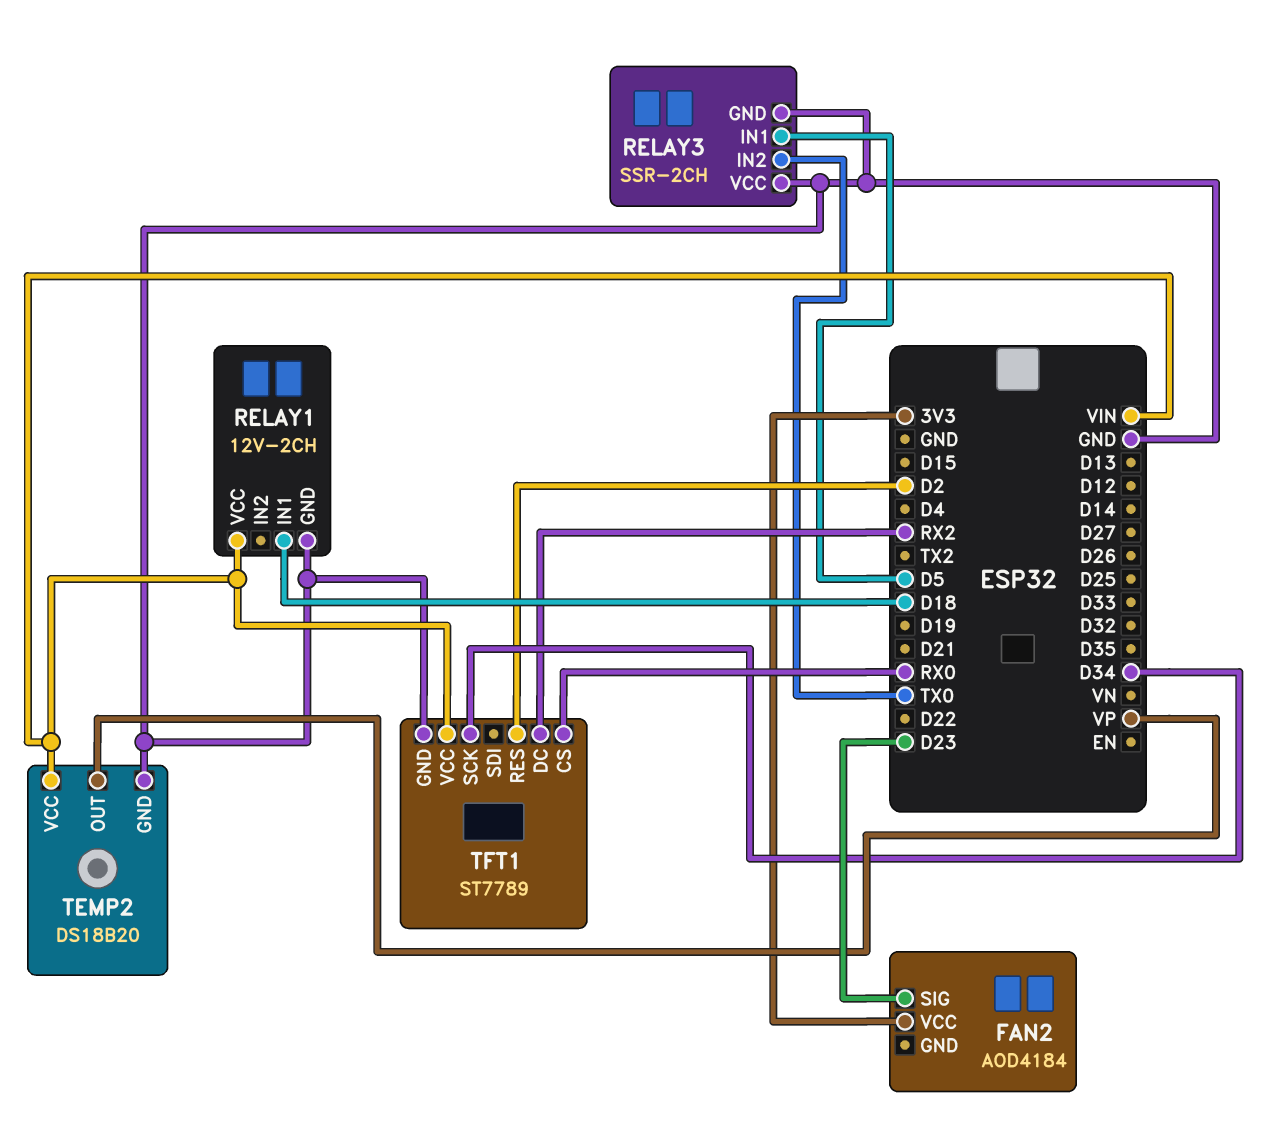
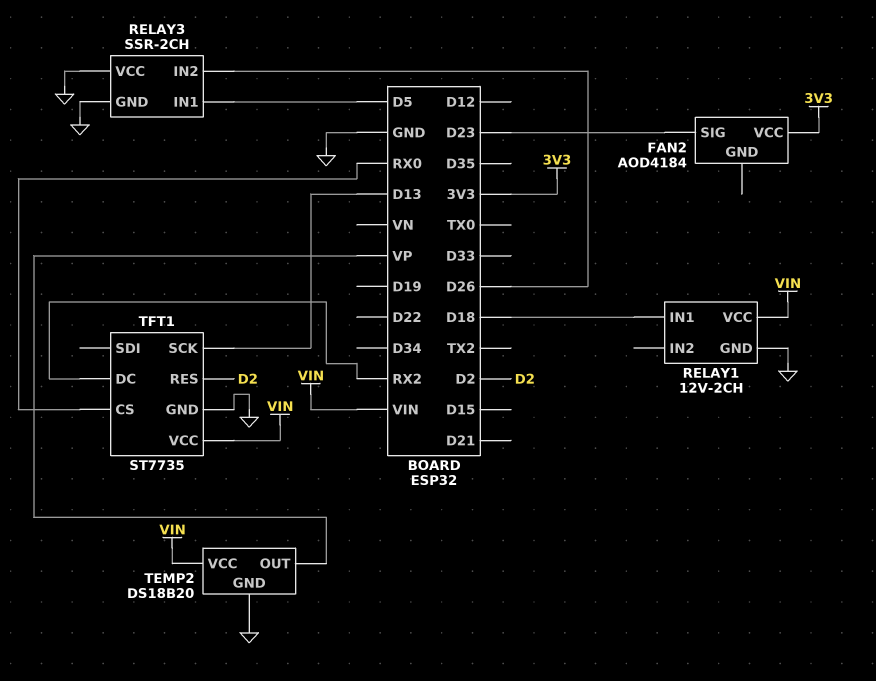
RELAY3 pin IN2: TX0 -> D26
TFT1: ST7789 -> ST7735
TFT1 pin SCK: D34 -> D13

